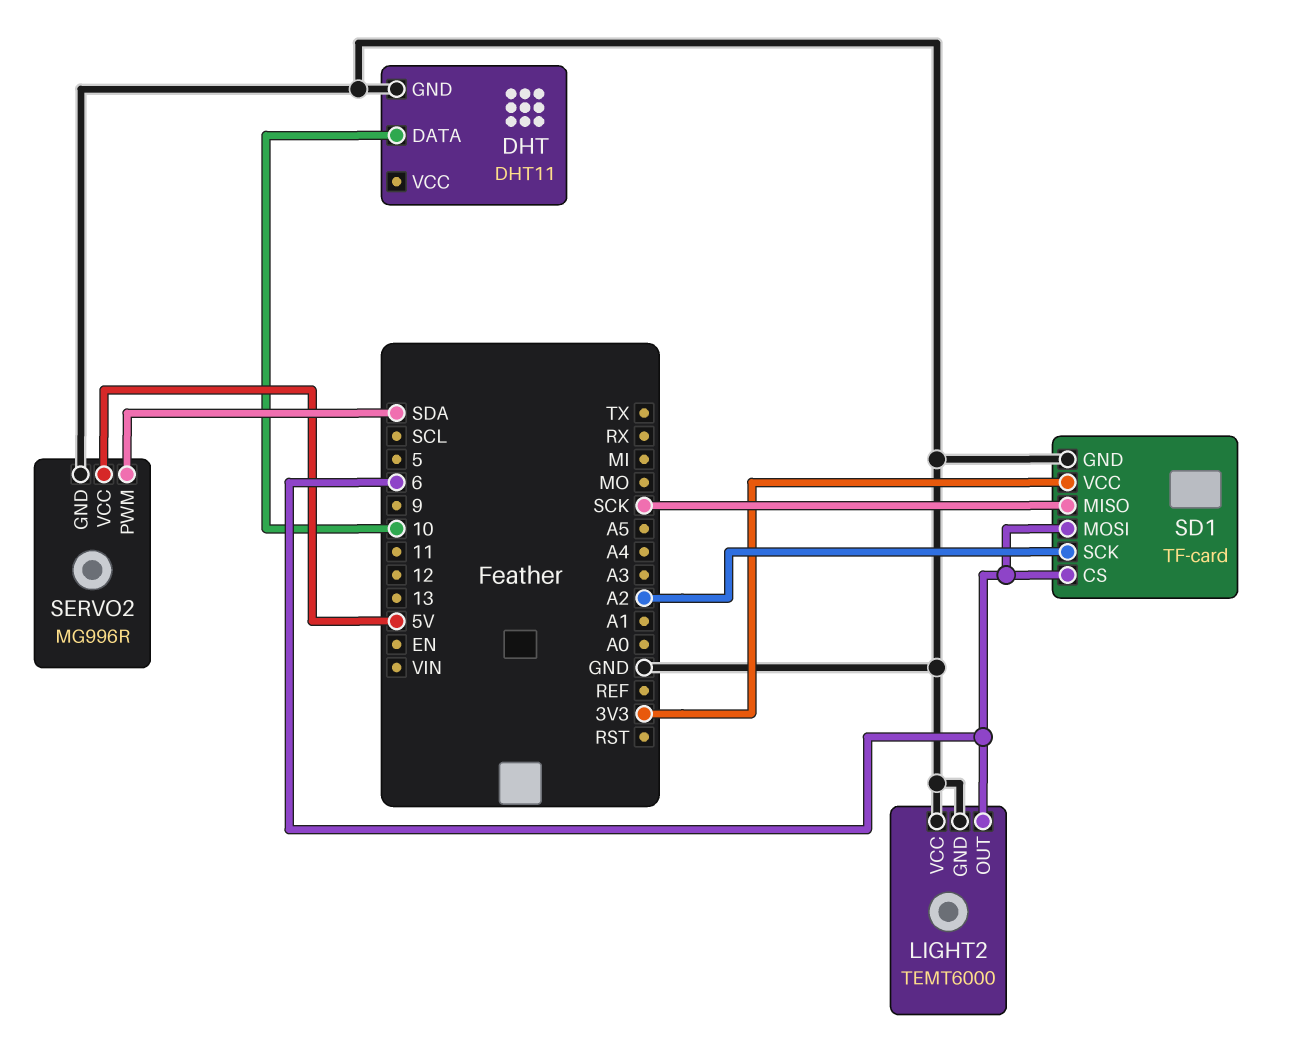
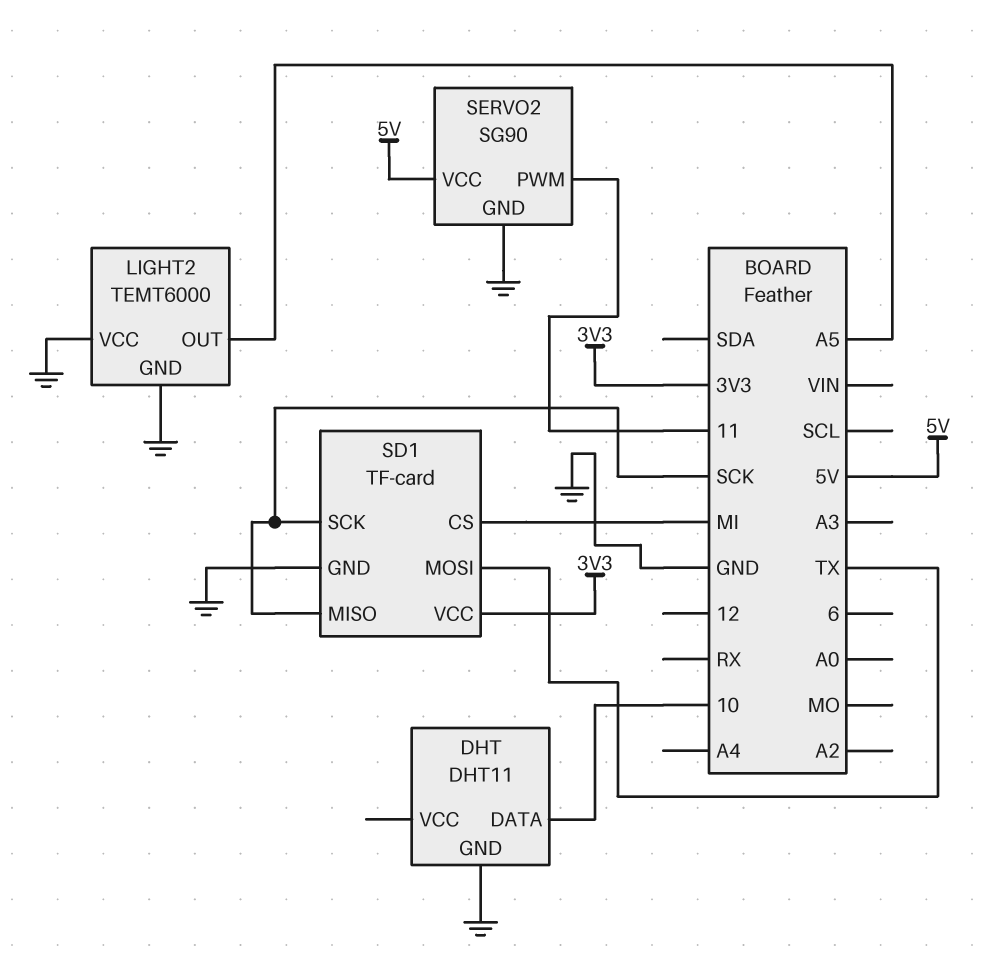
LIGHT2 pin OUT: 6 -> A5
SD1 pin CS: 6 -> MI
SD1 pin MOSI: 6 -> TX
SD1 pin SCK: A2 -> SCK
SERVO2: MG996R -> SG90
SERVO2 pin PWM: SDA -> 11

